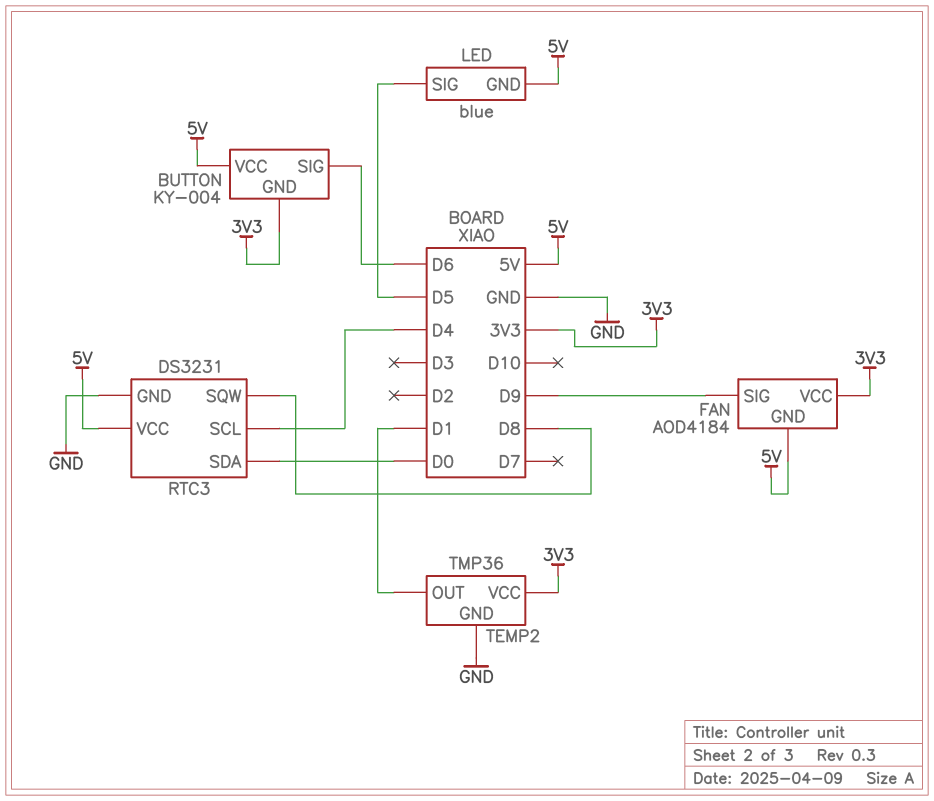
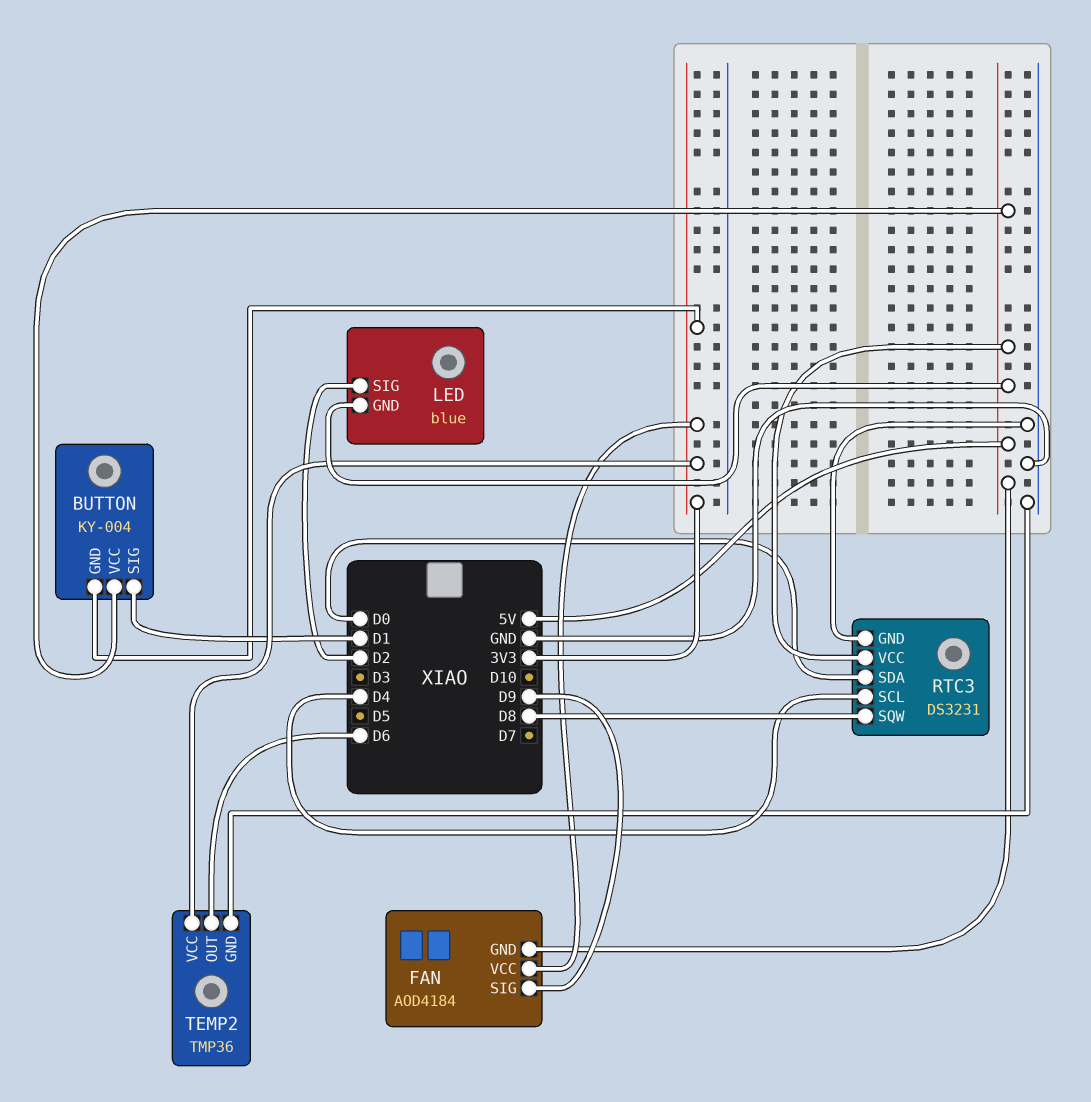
BUTTON pin SIG: D6 -> D1
LED pin SIG: D5 -> D2
TEMP2 pin OUT: D1 -> D6

